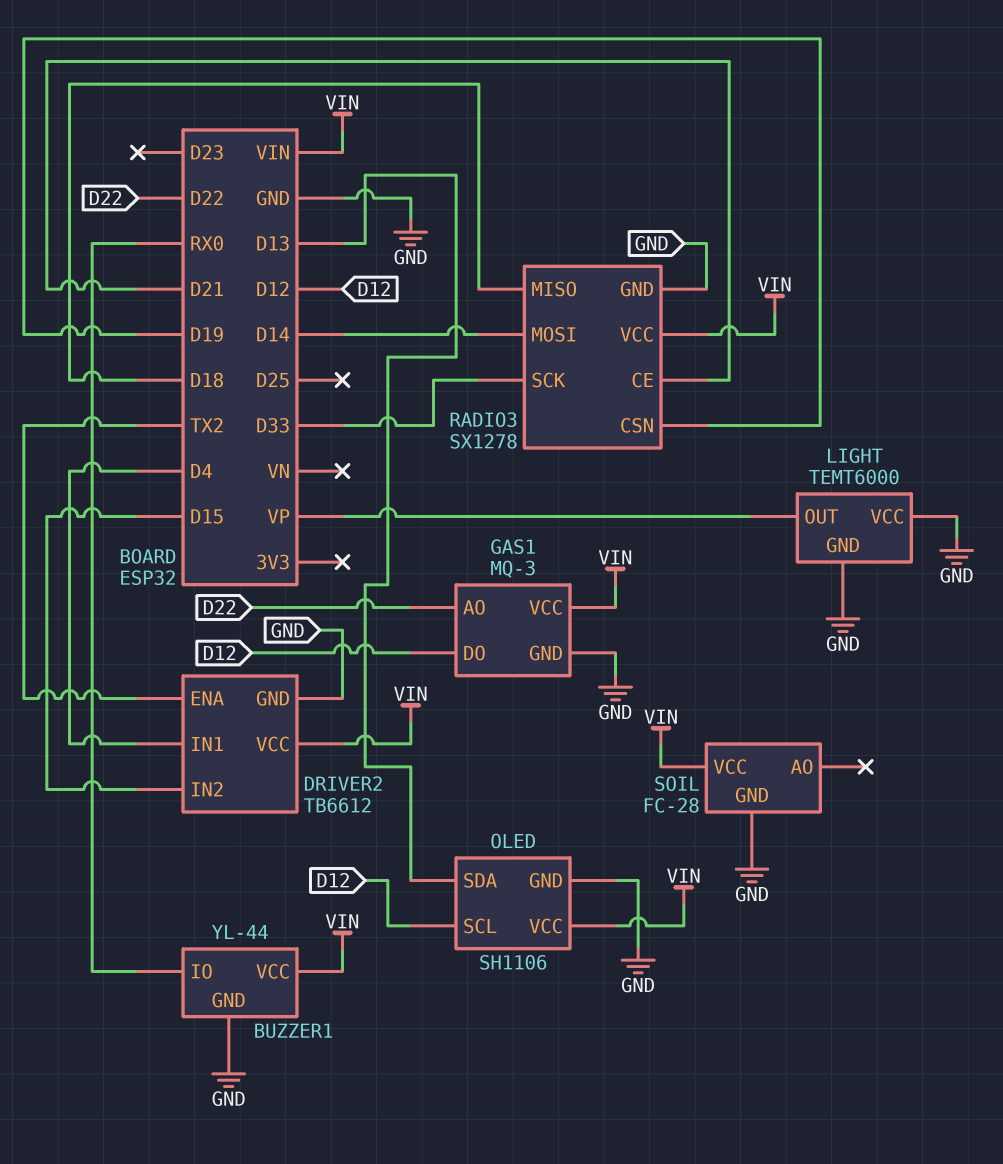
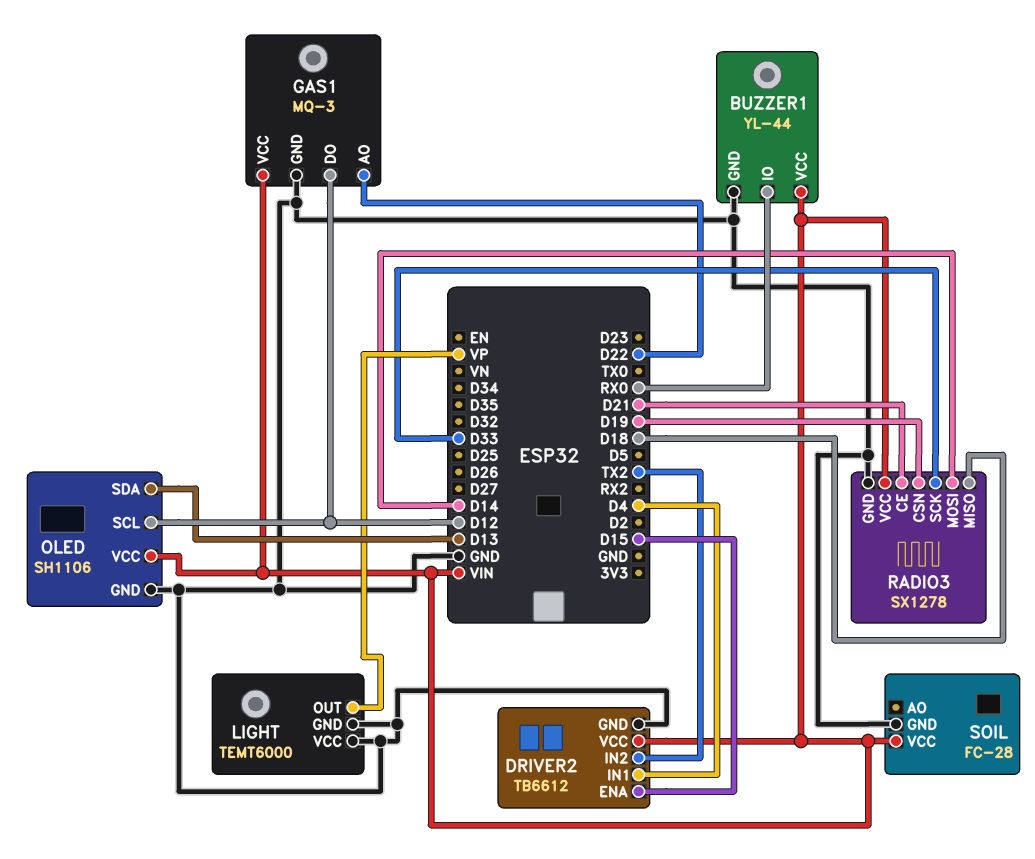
DRIVER2 pin ENA: TX2 -> D15
DRIVER2 pin IN2: D15 -> TX2

